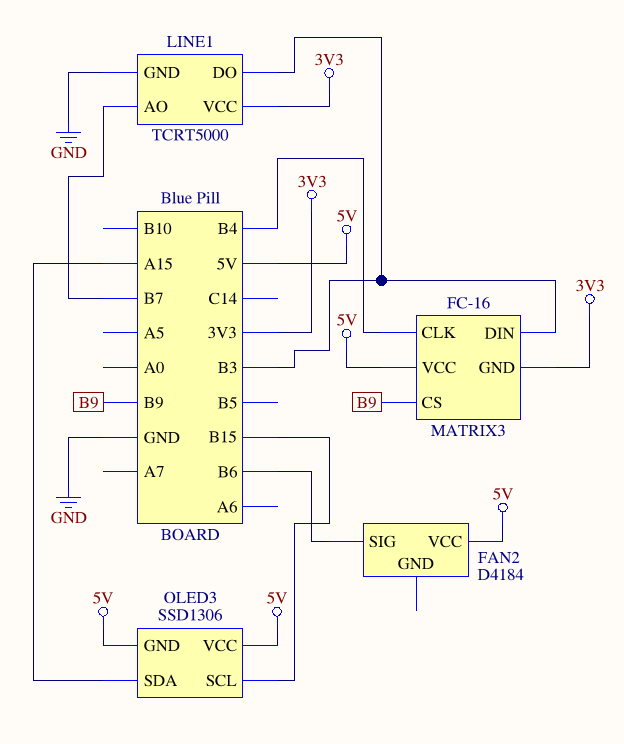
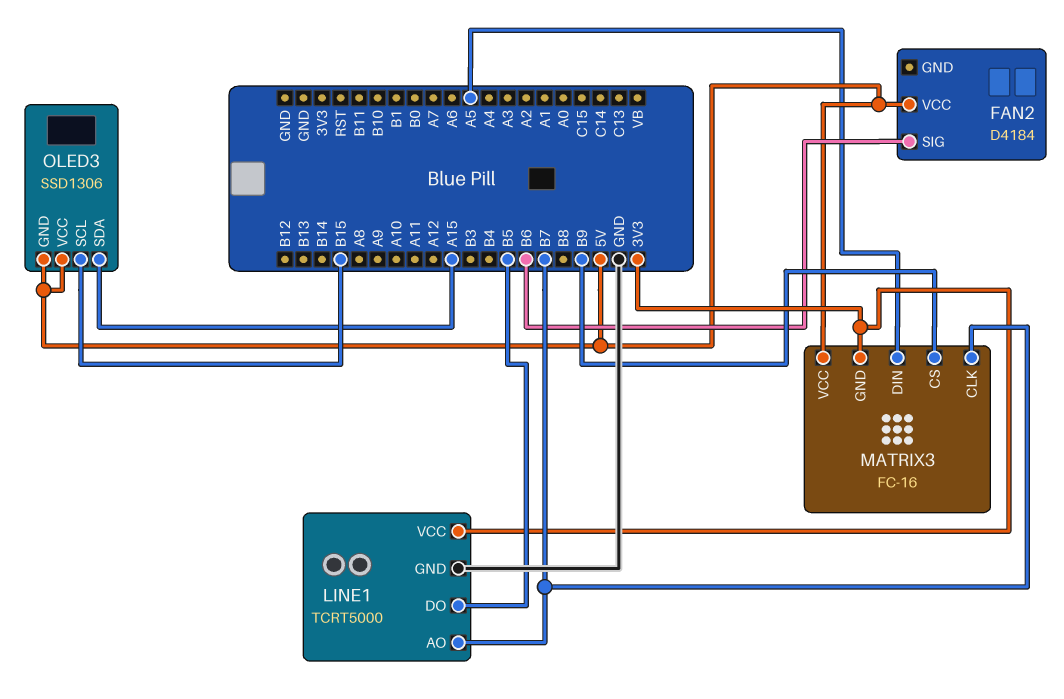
LINE1 pin DO: B3 -> B5
MATRIX3 pin CLK: B4 -> B7
MATRIX3 pin DIN: B3 -> A5

